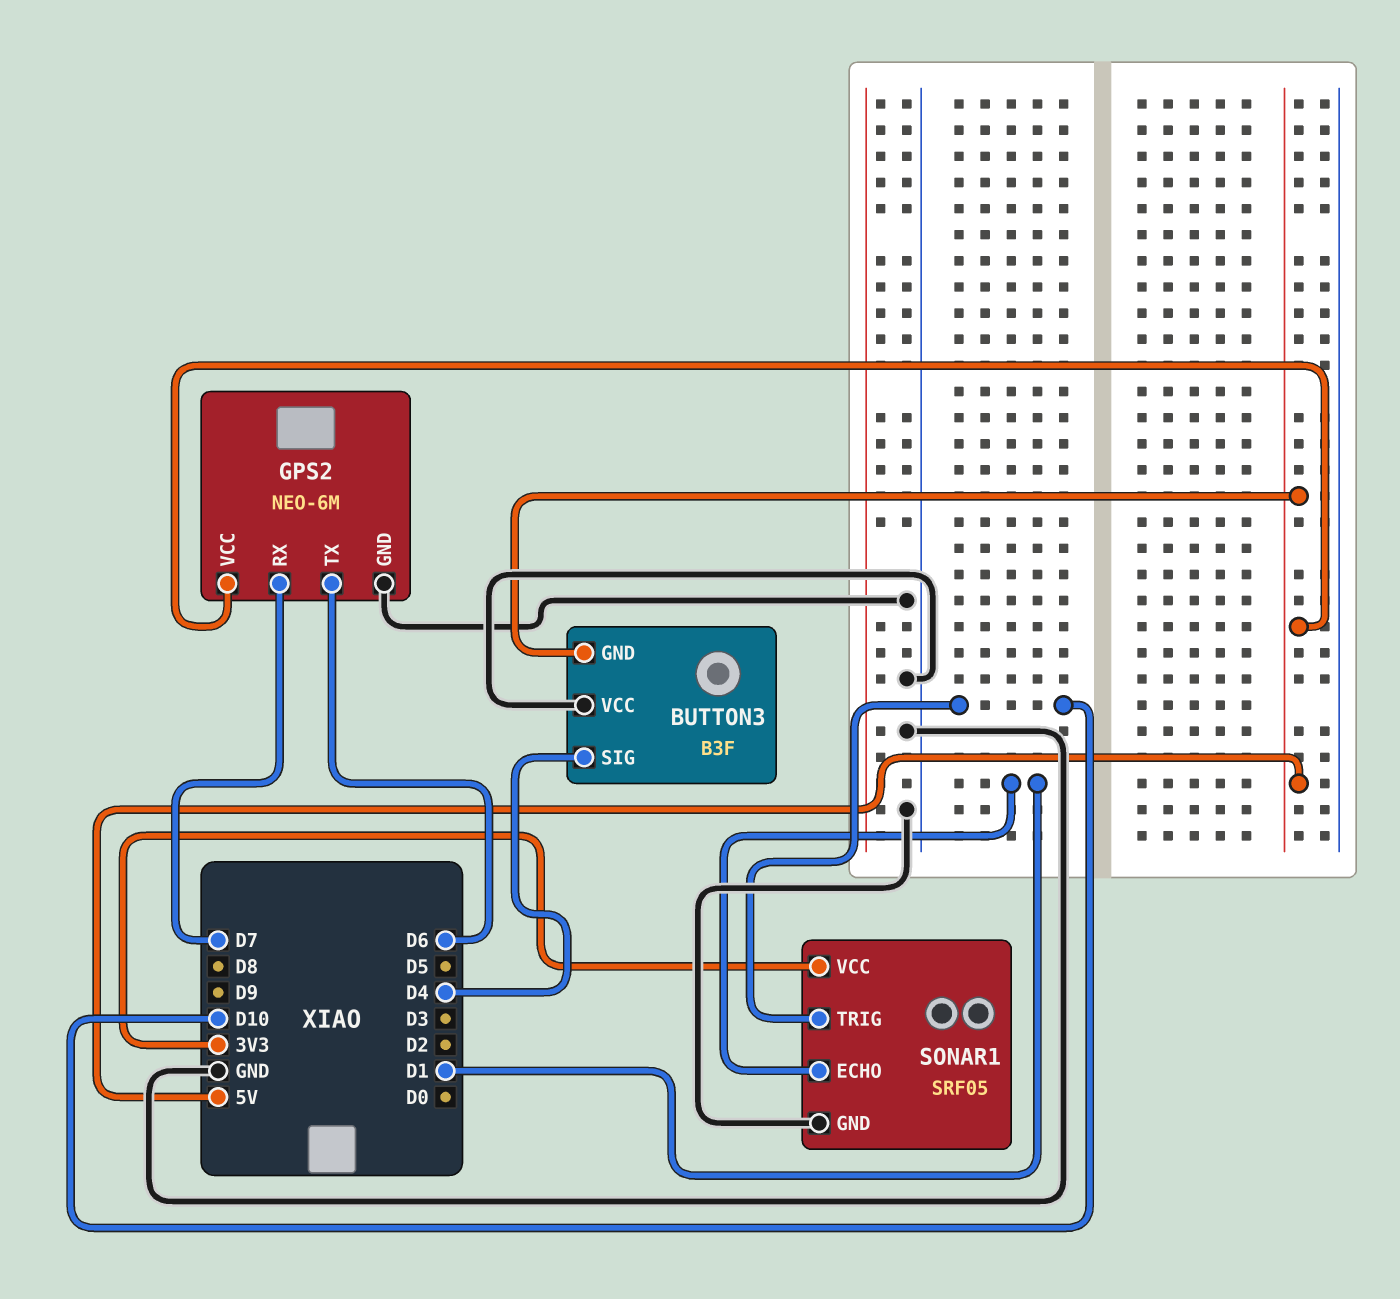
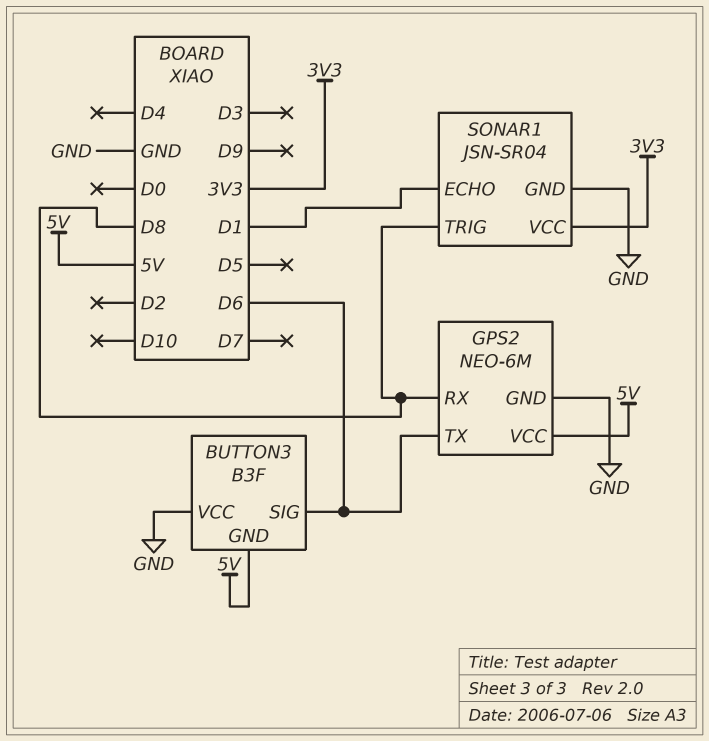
BUTTON3 pin SIG: D4 -> D6
GPS2 pin RX: D7 -> D8
SONAR1: SRF05 -> JSN-SR04
SONAR1 pin TRIG: D10 -> D8

